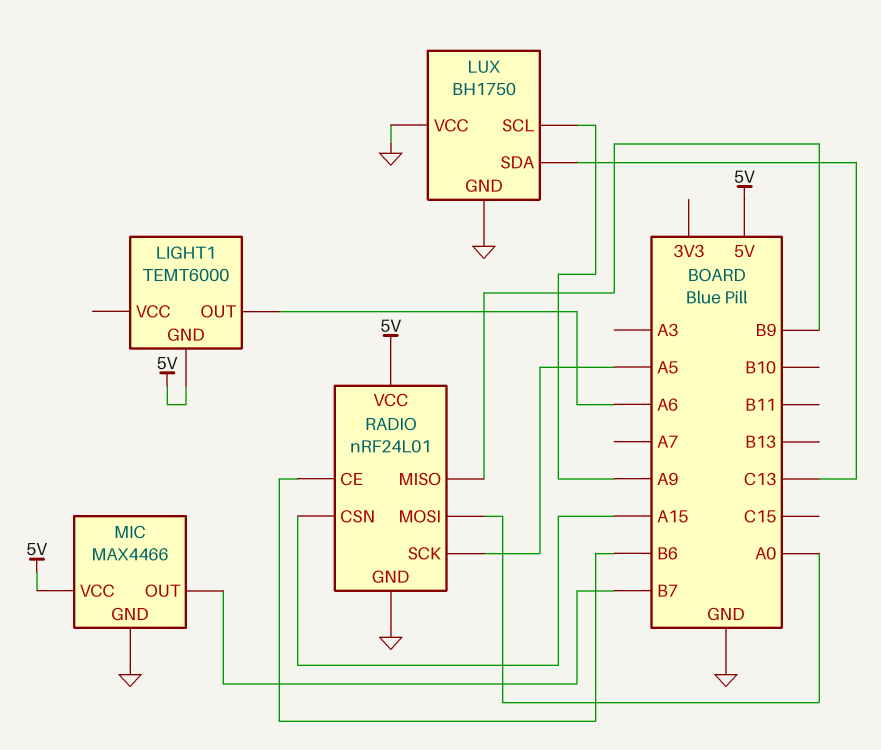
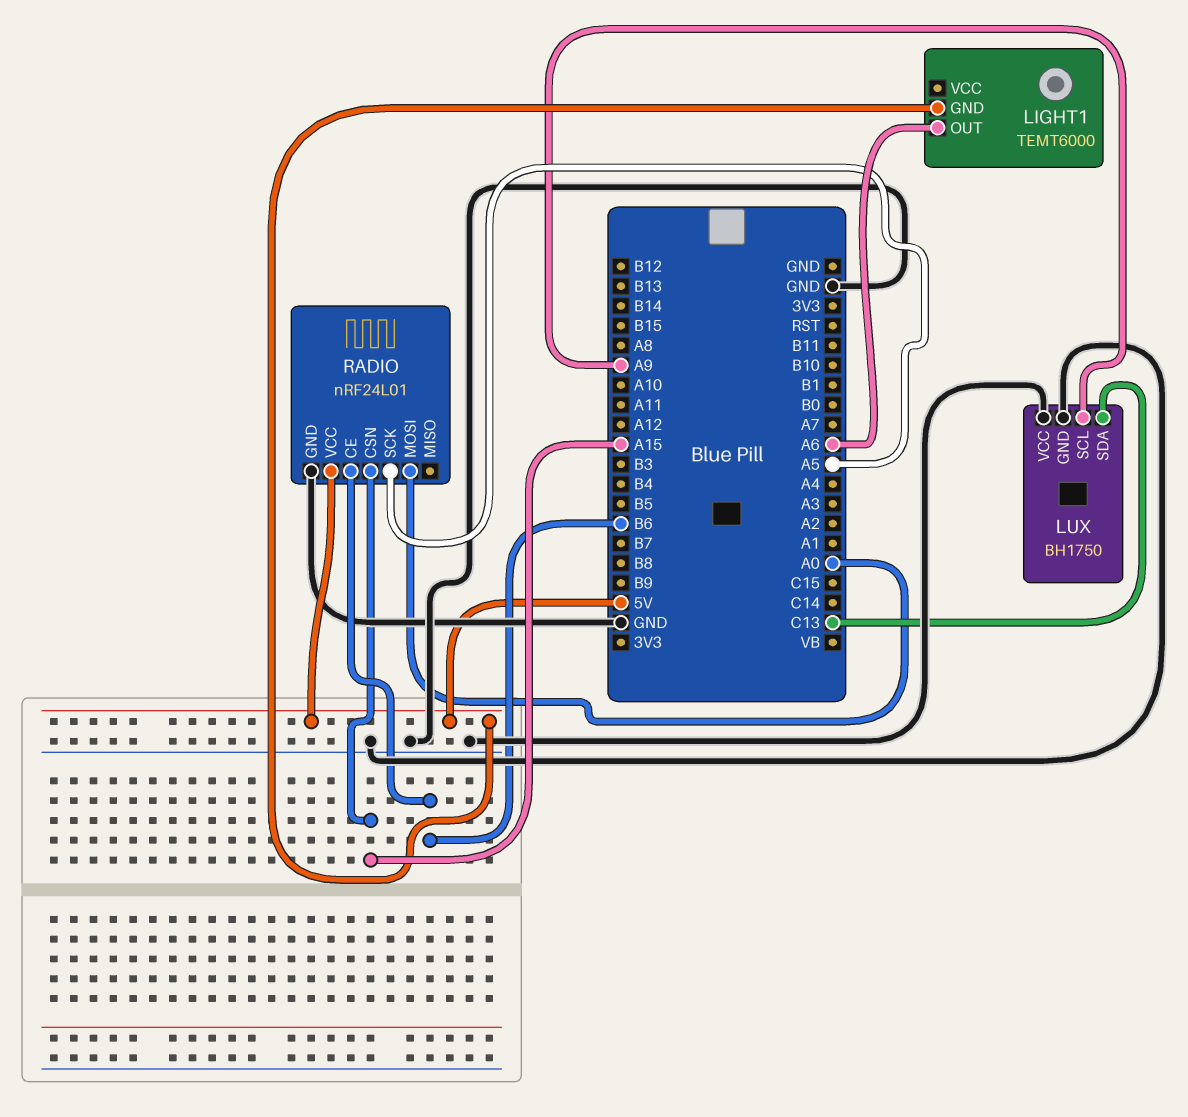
MIC: MAX4466 -> none
MIC pin GND: GND -> none
MIC pin OUT: B7 -> none
MIC pin VCC: 5V -> none
RADIO pin MISO: B9 -> none

